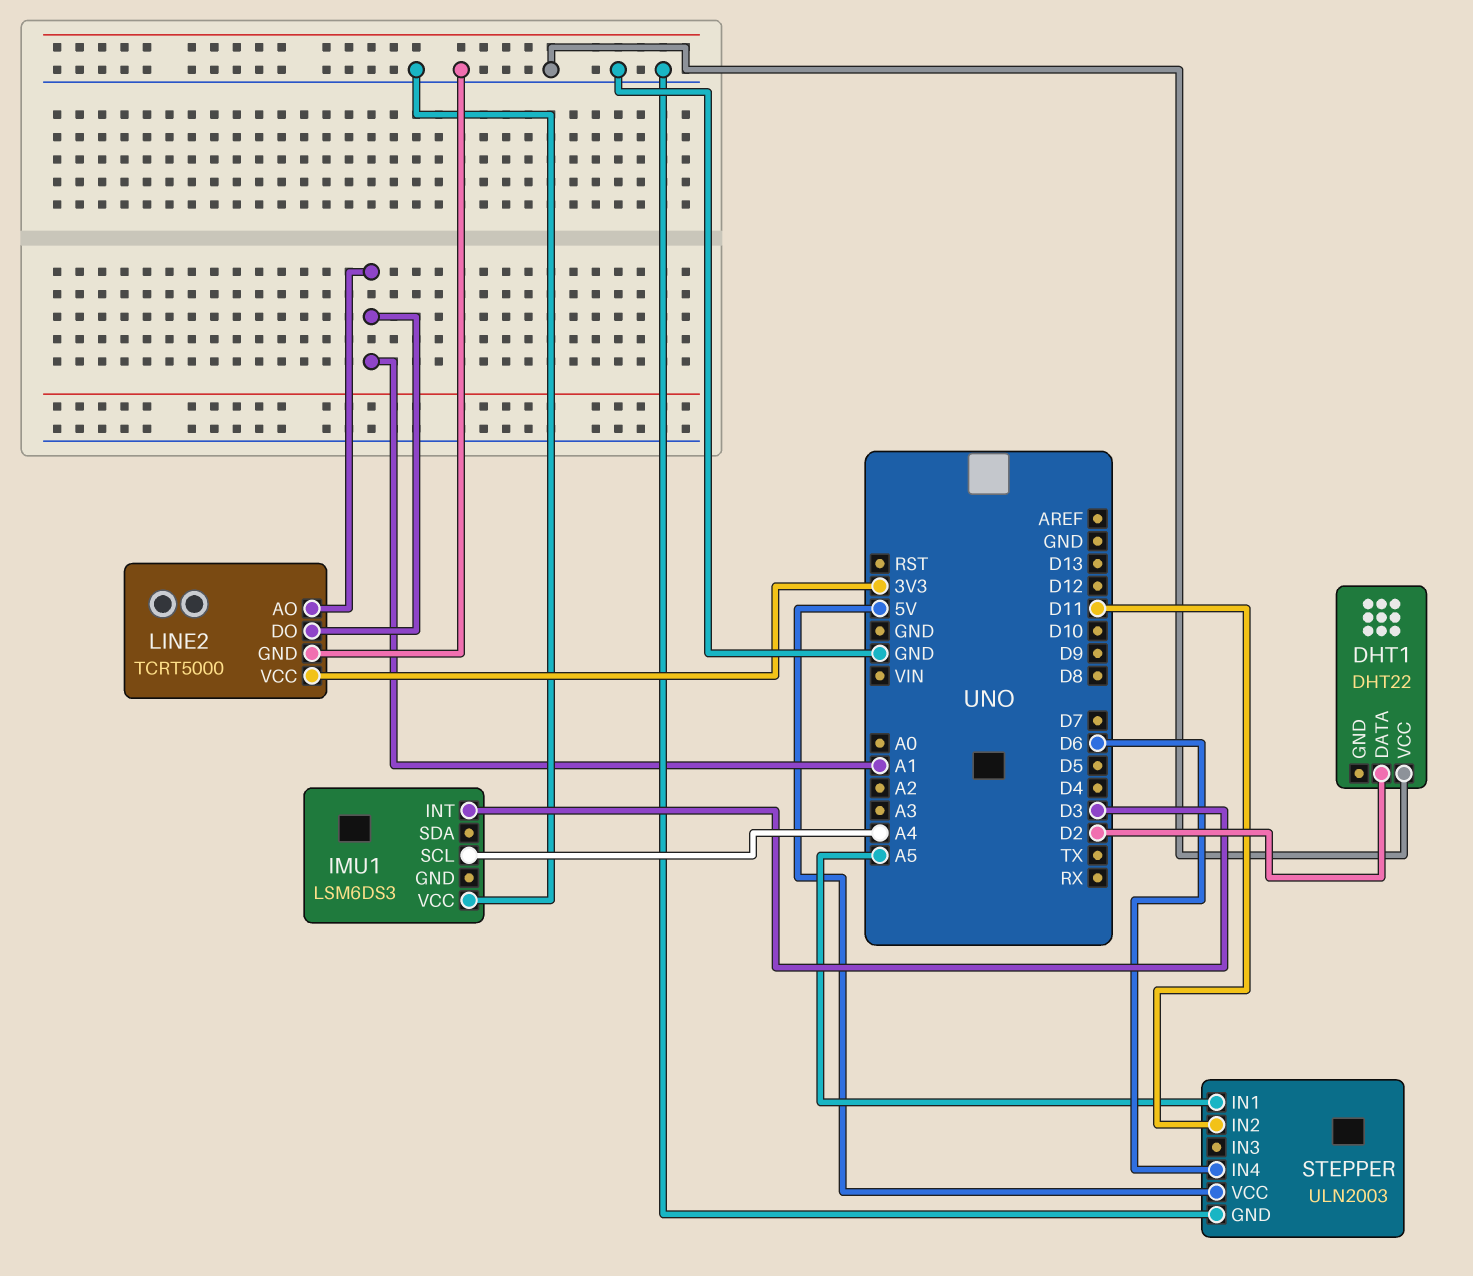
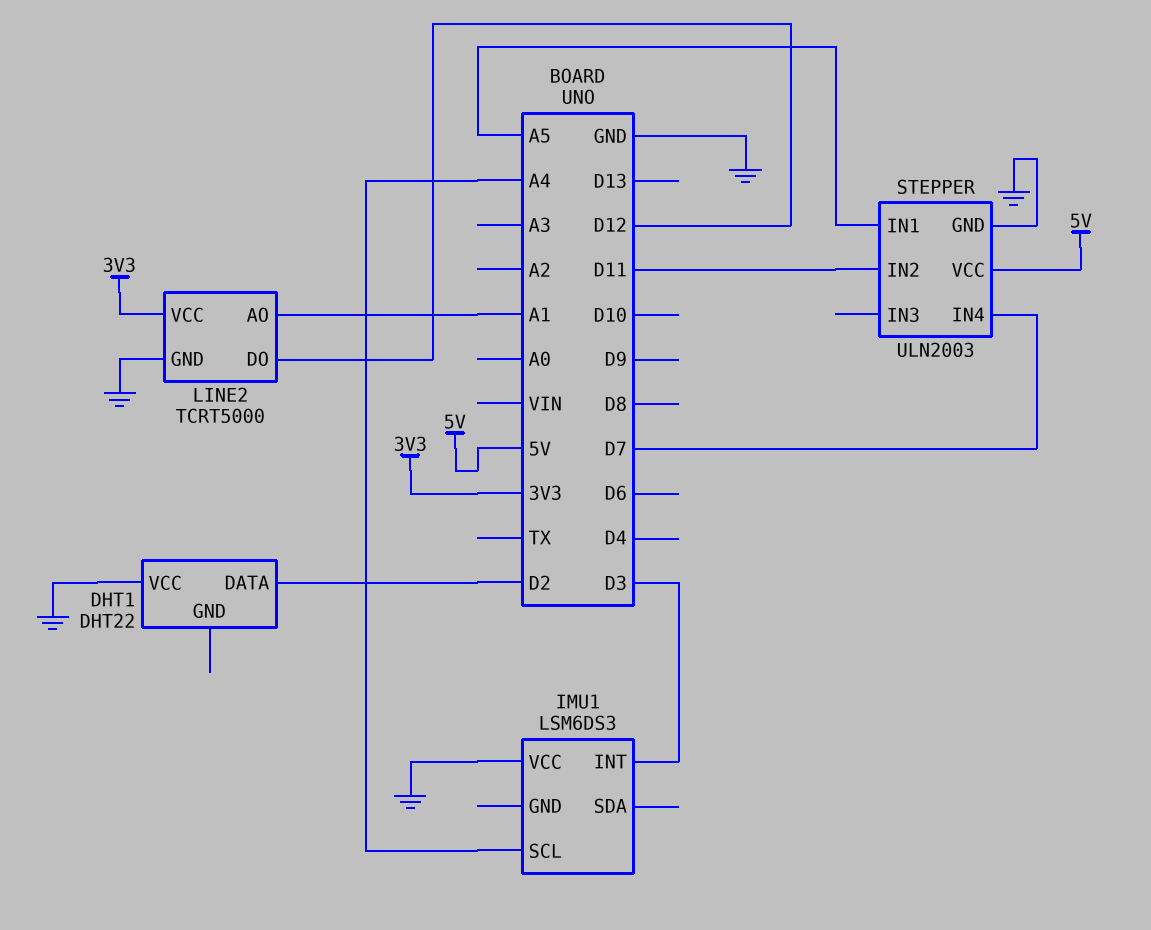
LINE2 pin DO: A1 -> D12
STEPPER pin IN4: D6 -> D7

